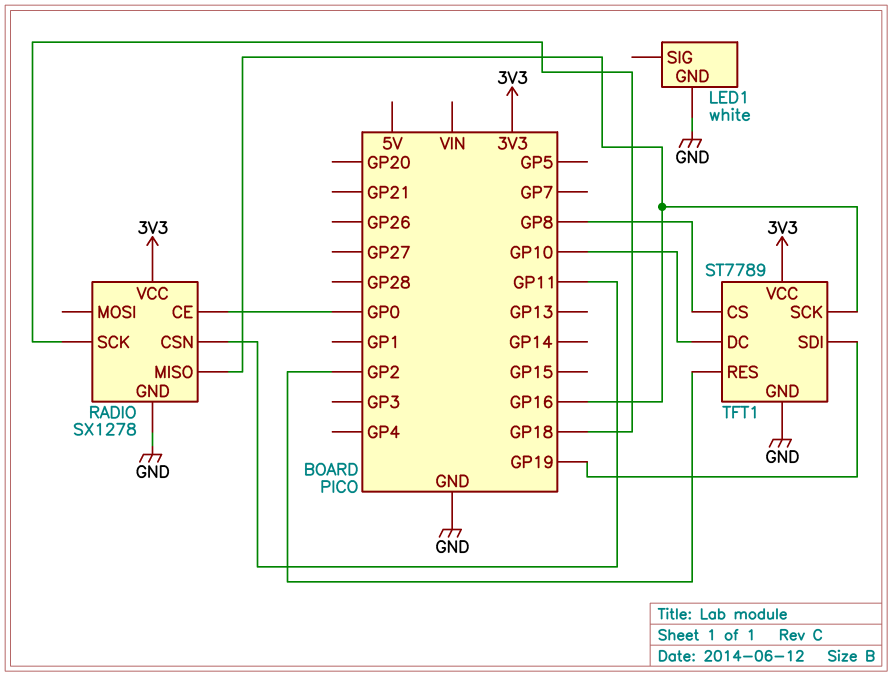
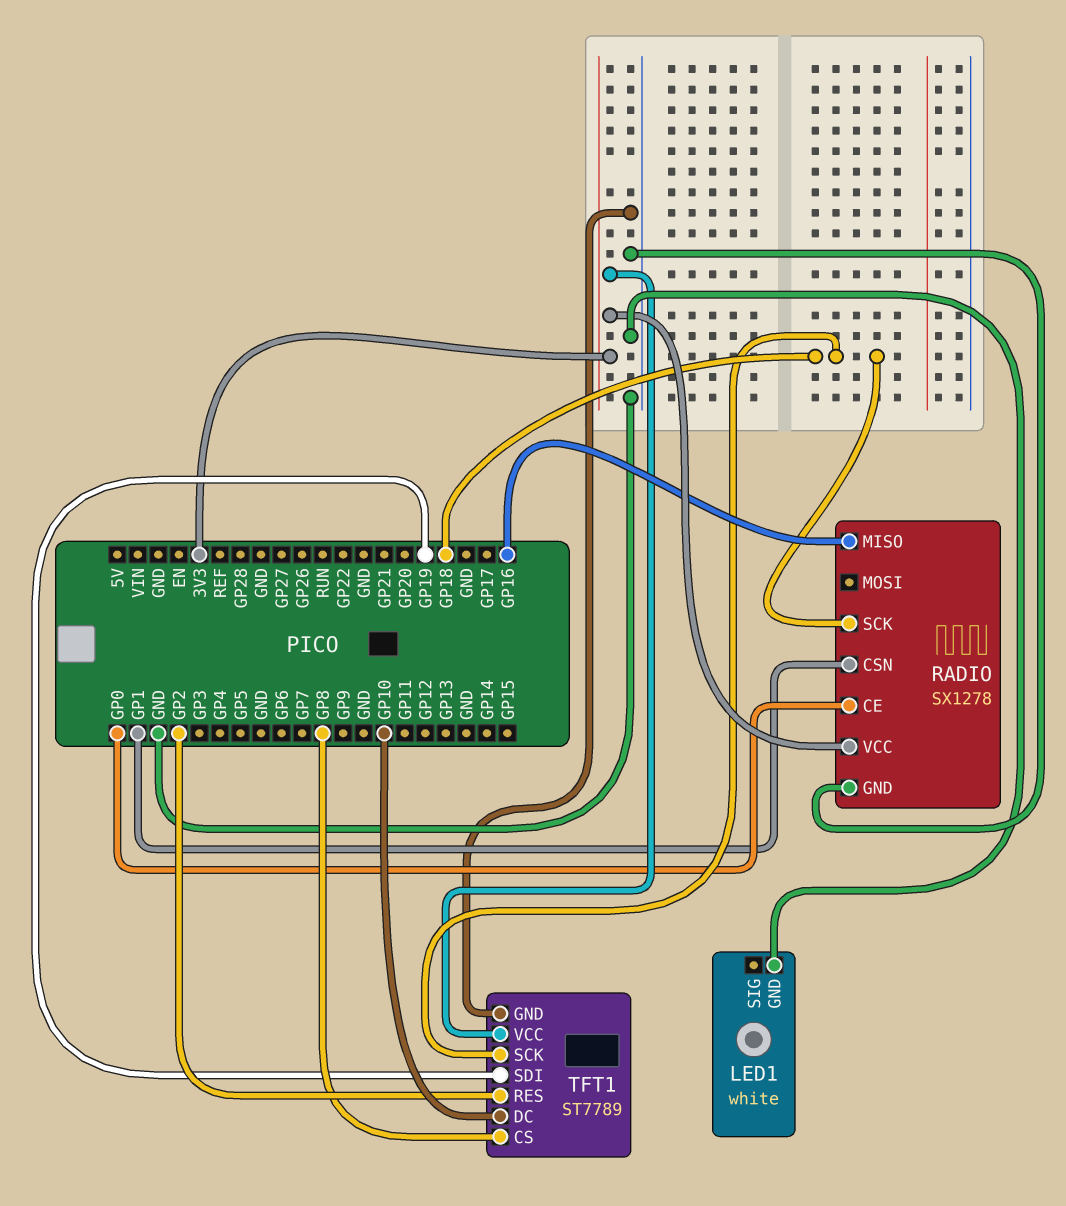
RADIO pin CSN: GP11 -> GP1
TFT1 pin SCK: GP16 -> GP18

